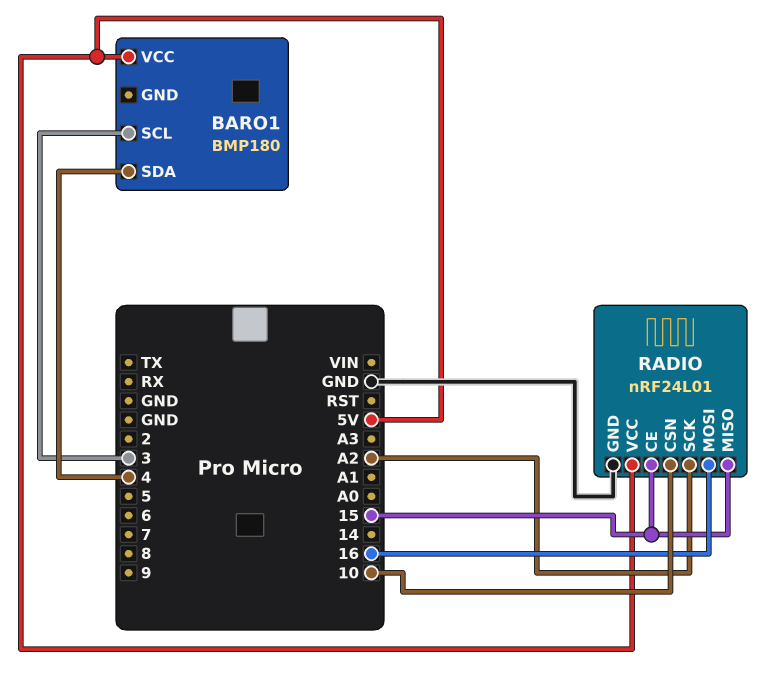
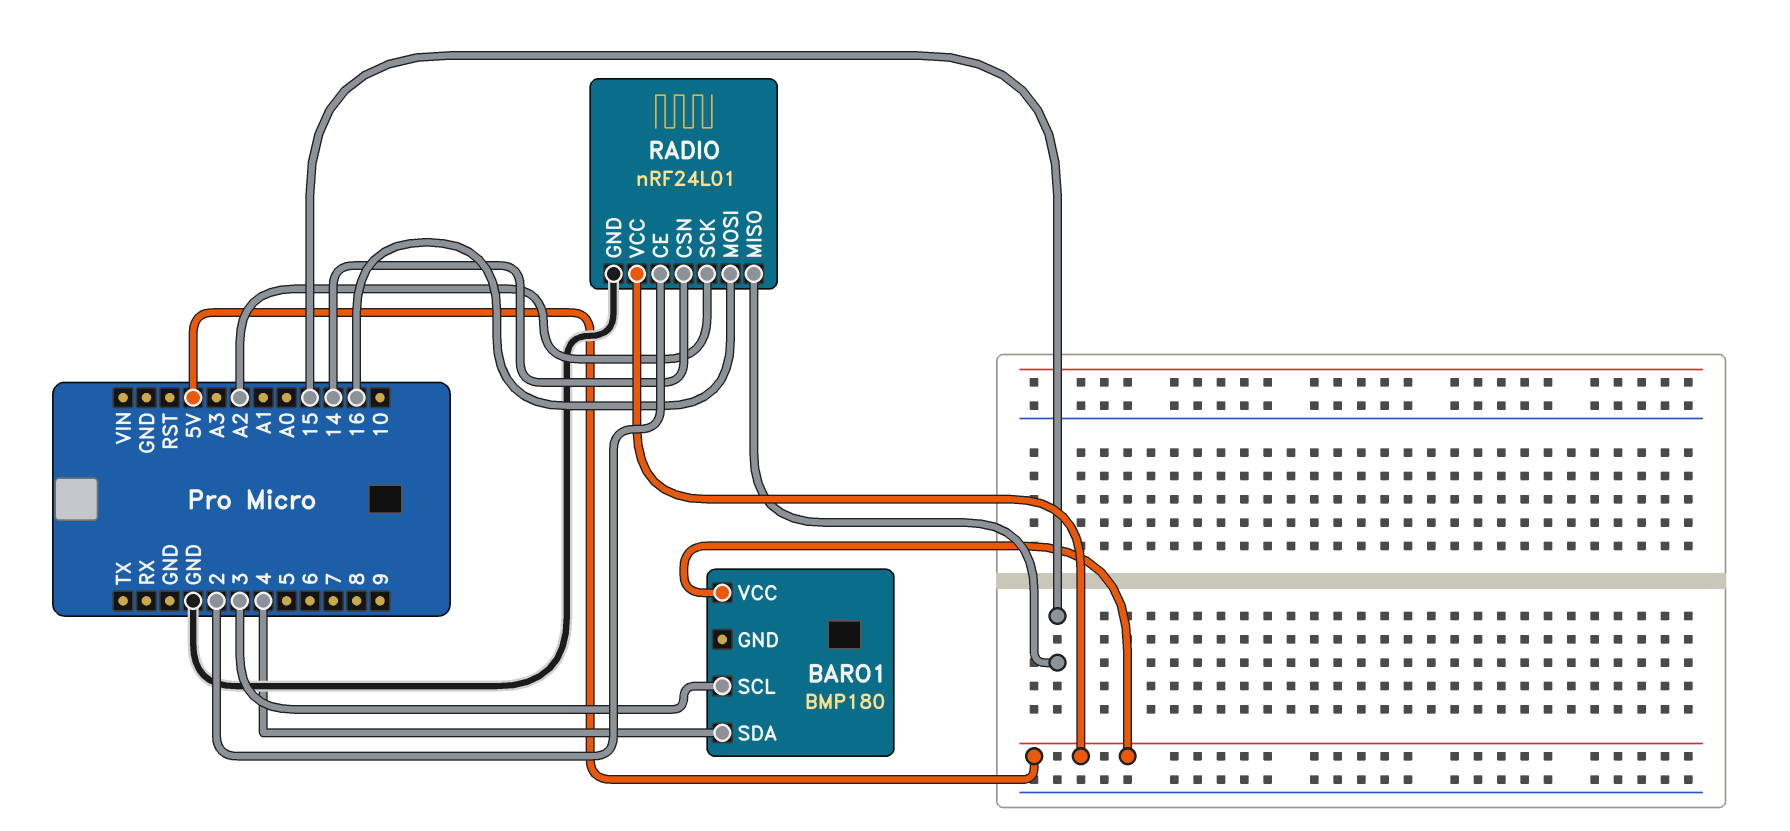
RADIO pin CE: 15 -> 2
RADIO pin CSN: 10 -> 14

